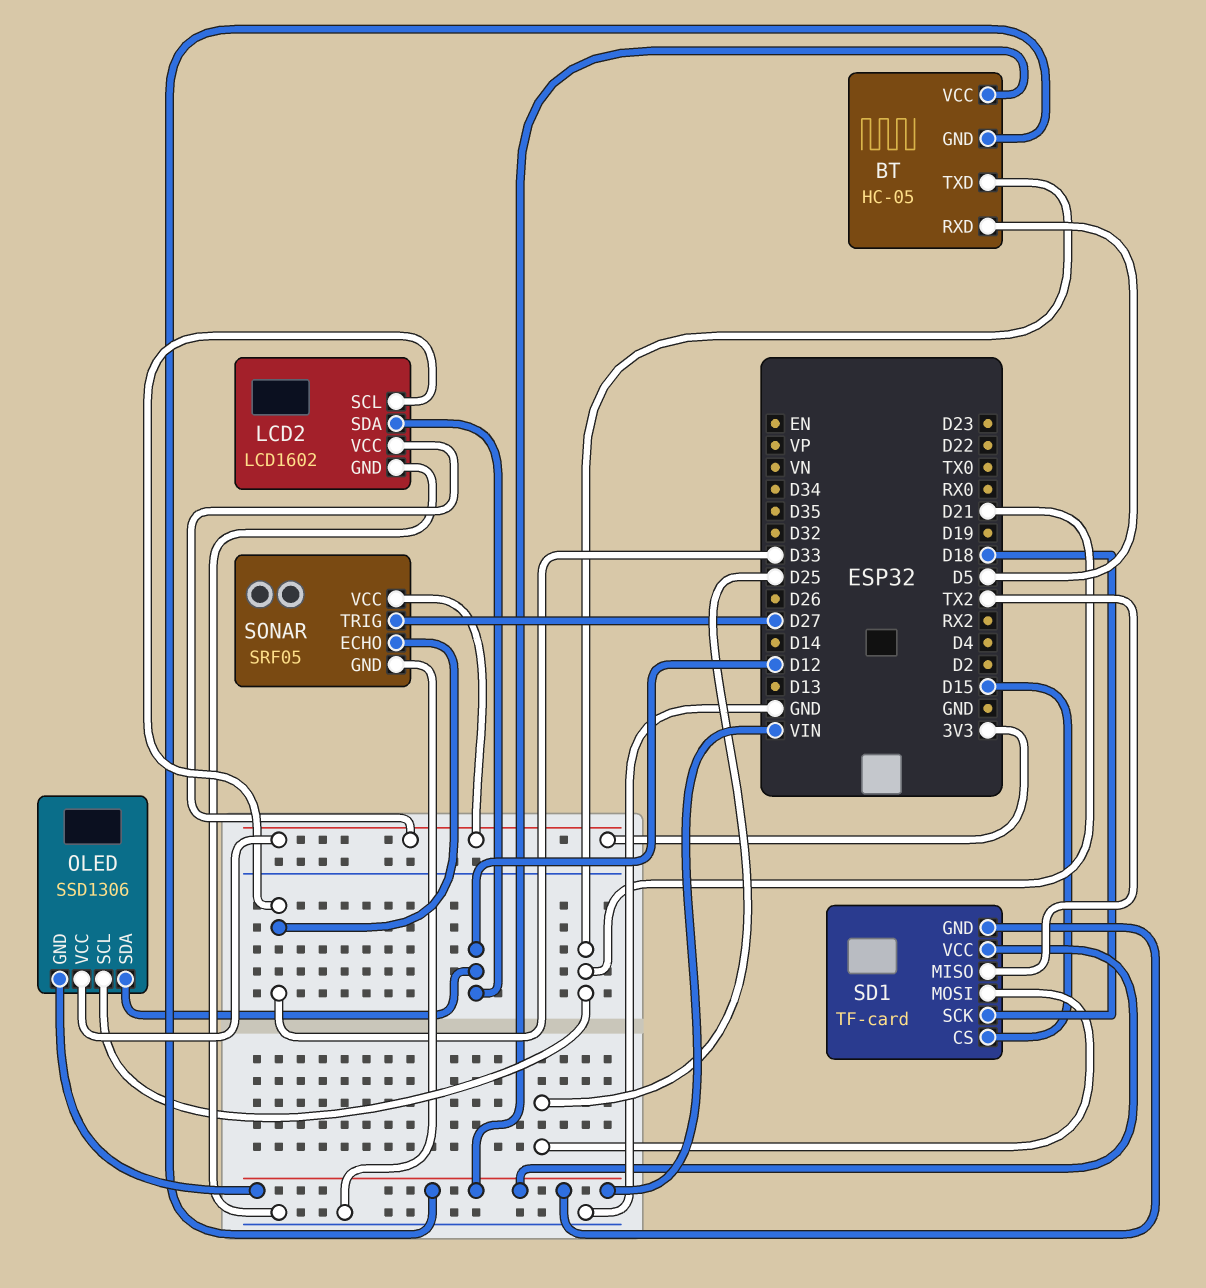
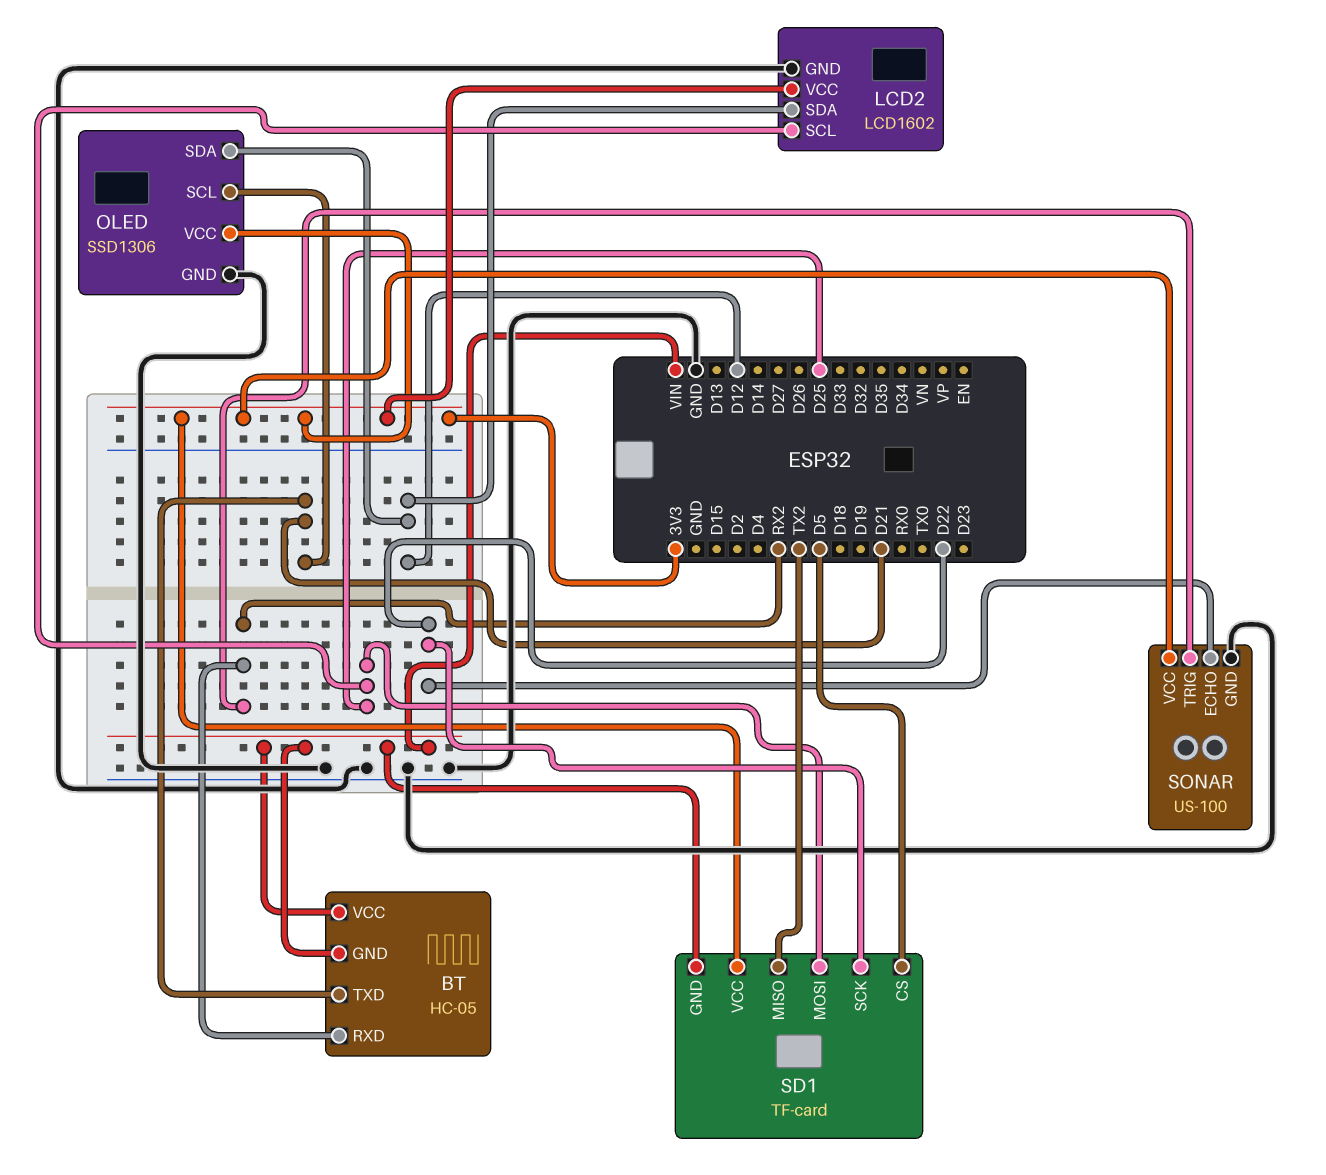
BT pin RXD: D5 -> RX2
LCD2 pin SCL: D33 -> D25
OLED pin GND: VIN -> GND
SD1 pin CS: D15 -> D5
SD1 pin SCK: D18 -> D22
SD1 pin VCC: VIN -> 3V3
SONAR: SRF05 -> US-100
SONAR pin ECHO: D33 -> D22
SONAR pin TRIG: D27 -> RX2

